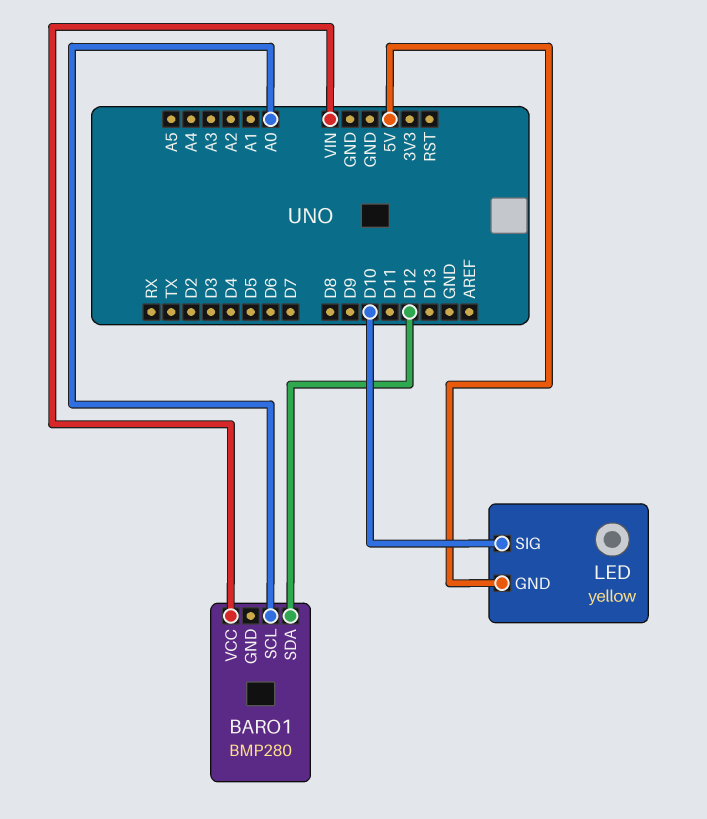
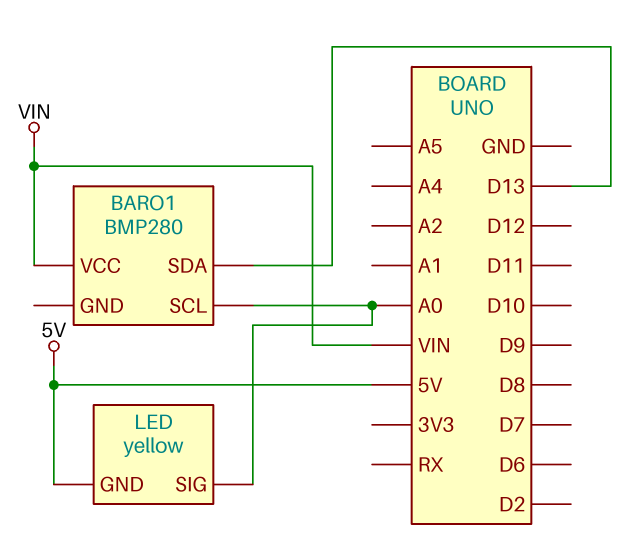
BARO1 pin SDA: D12 -> D13
LED pin SIG: D10 -> A0

